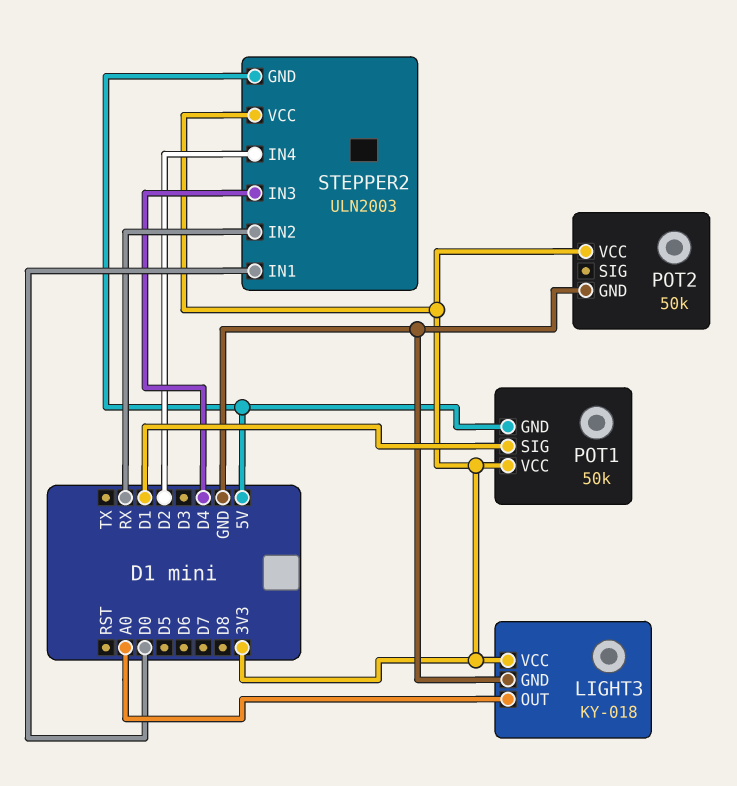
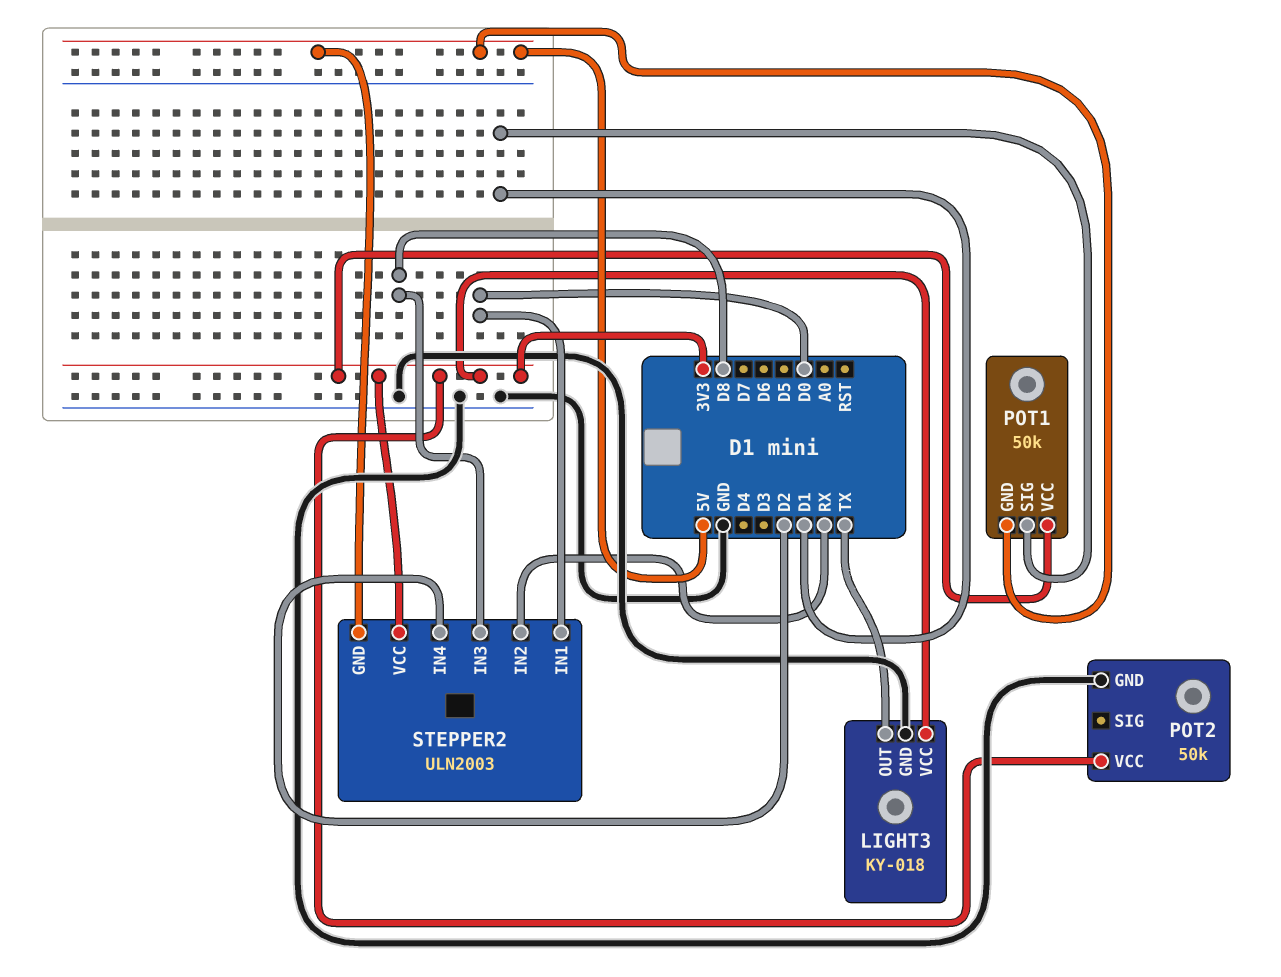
LIGHT3 pin OUT: A0 -> TX
STEPPER2 pin IN3: D4 -> D8

